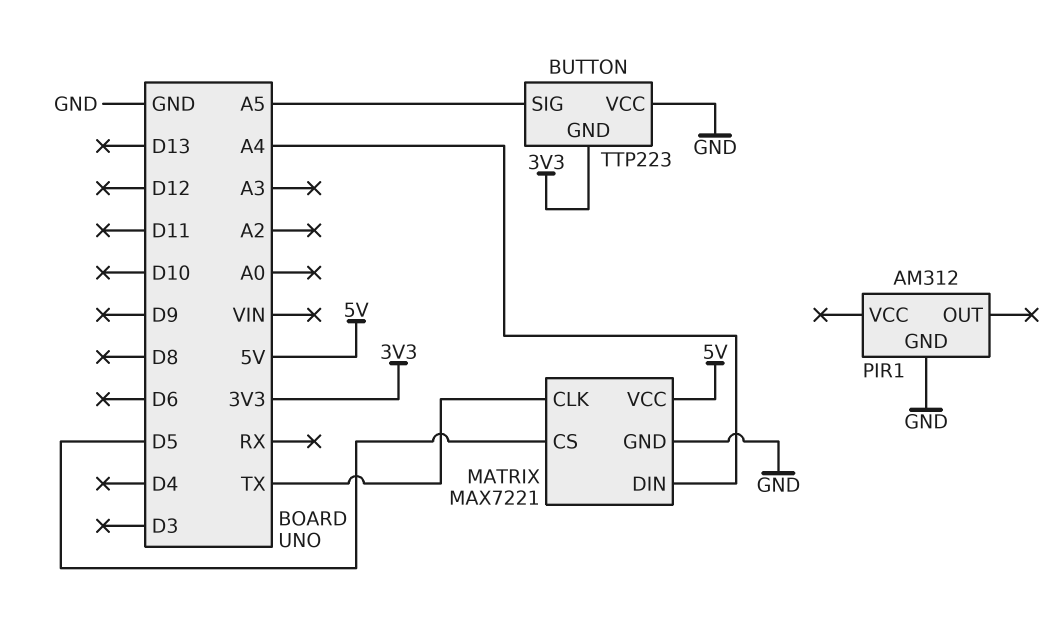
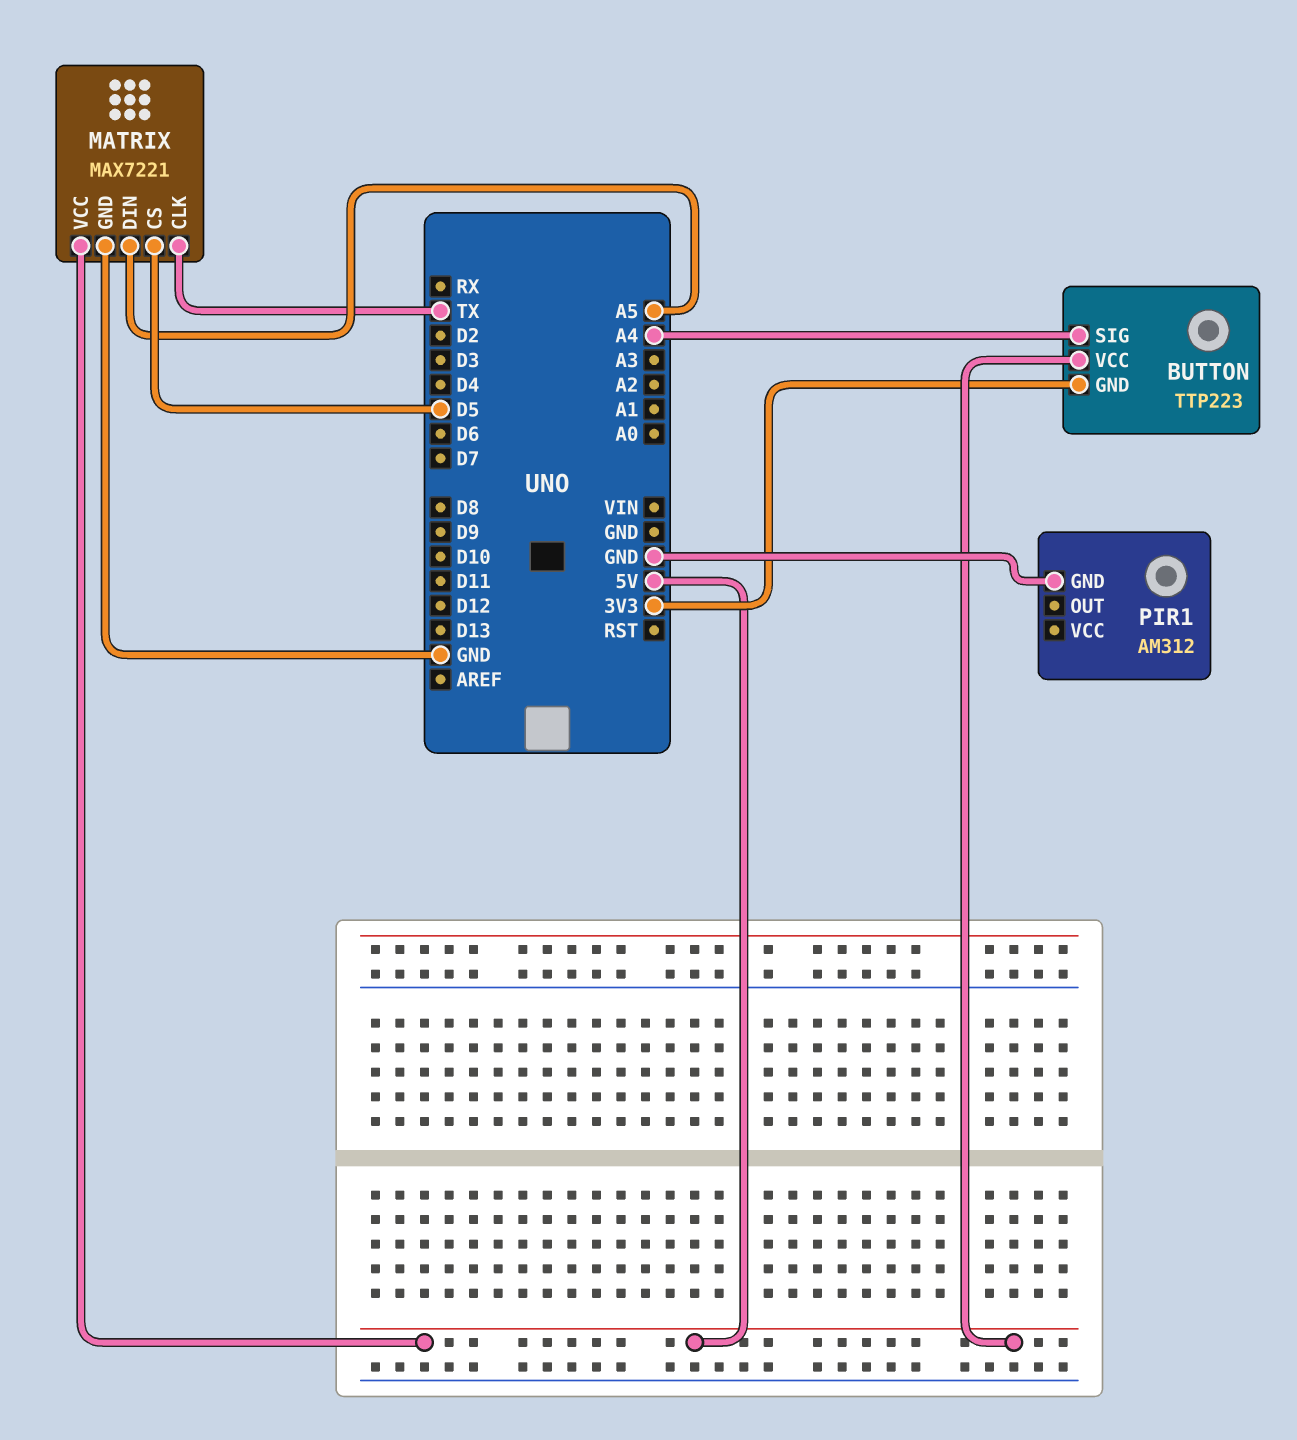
BUTTON pin SIG: A5 -> A4
BUTTON pin VCC: GND -> 5V
MATRIX pin DIN: A4 -> A5

